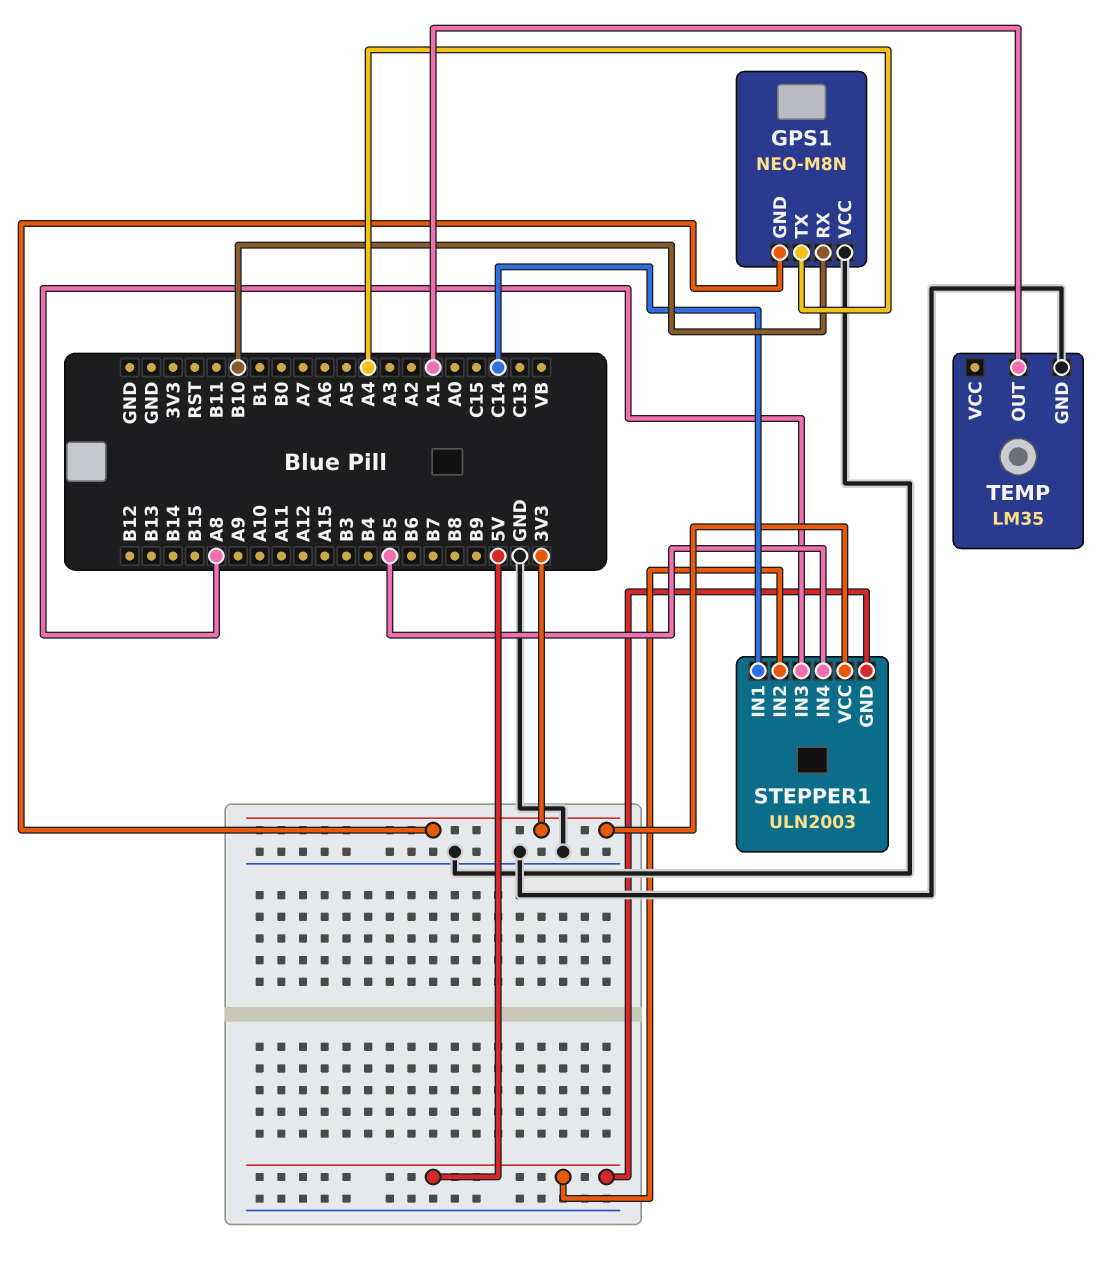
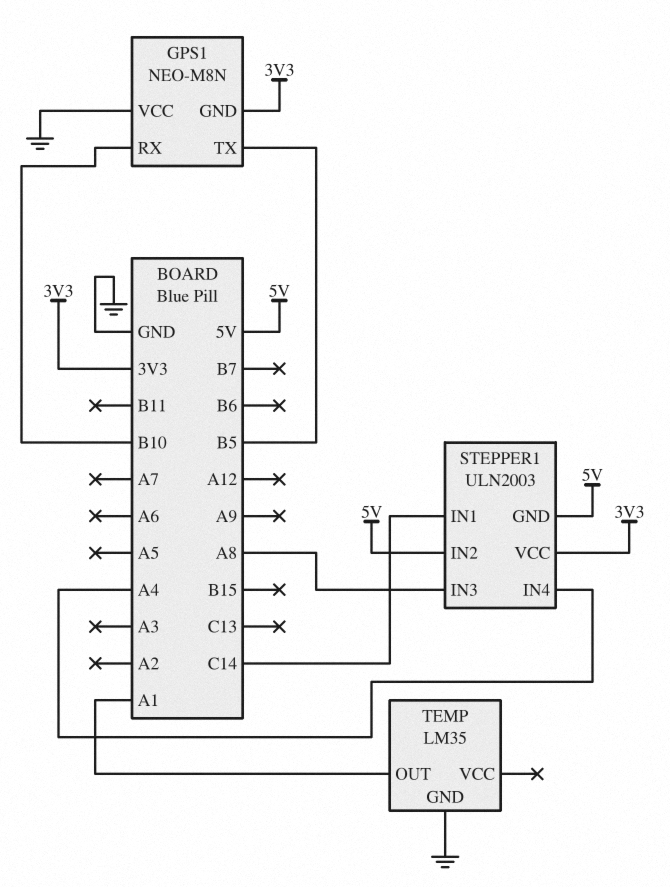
GPS1 pin TX: A4 -> B5
STEPPER1 pin IN4: B5 -> A4

